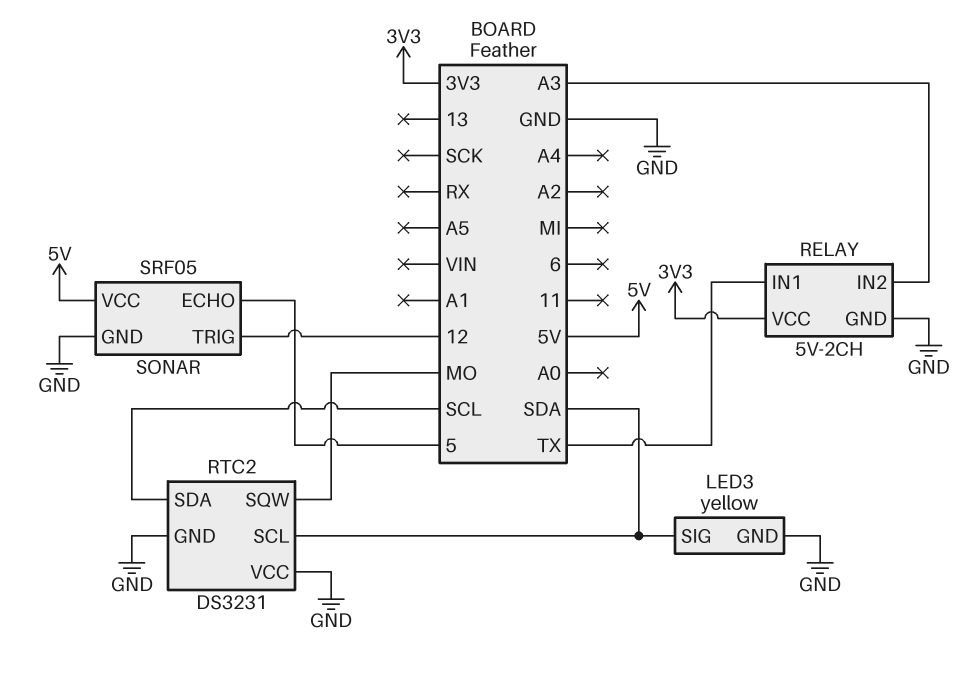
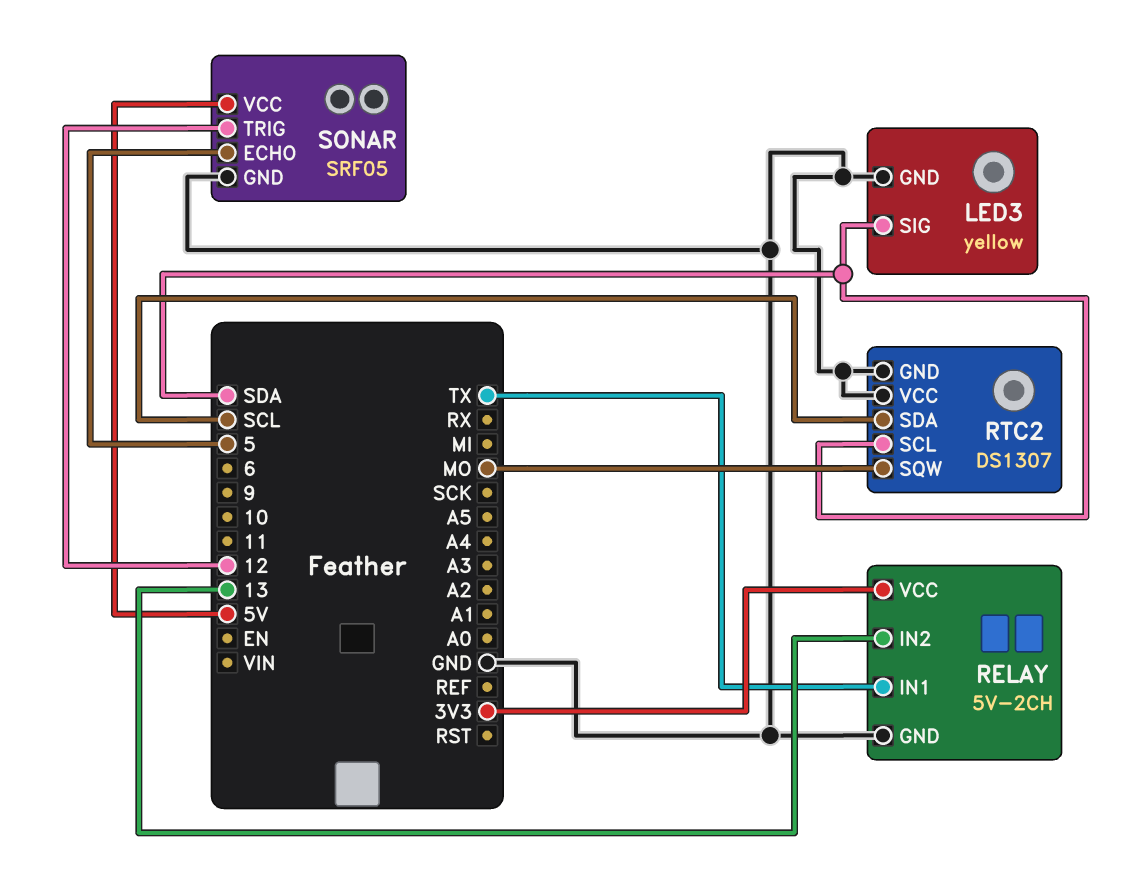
RELAY pin IN2: A3 -> 13
RTC2: DS3231 -> DS1307

